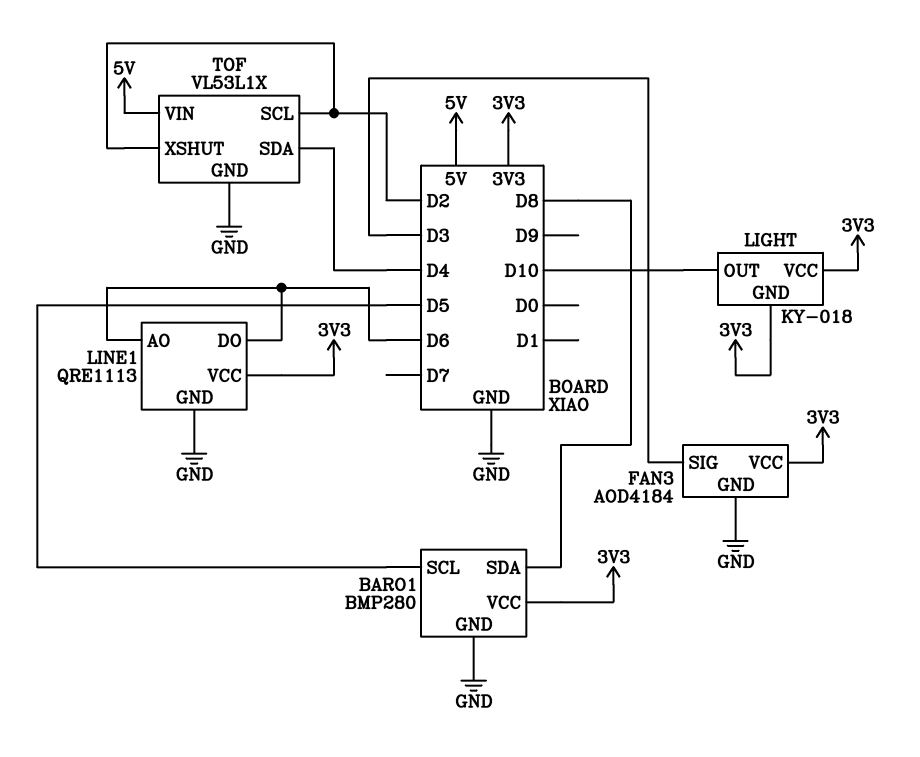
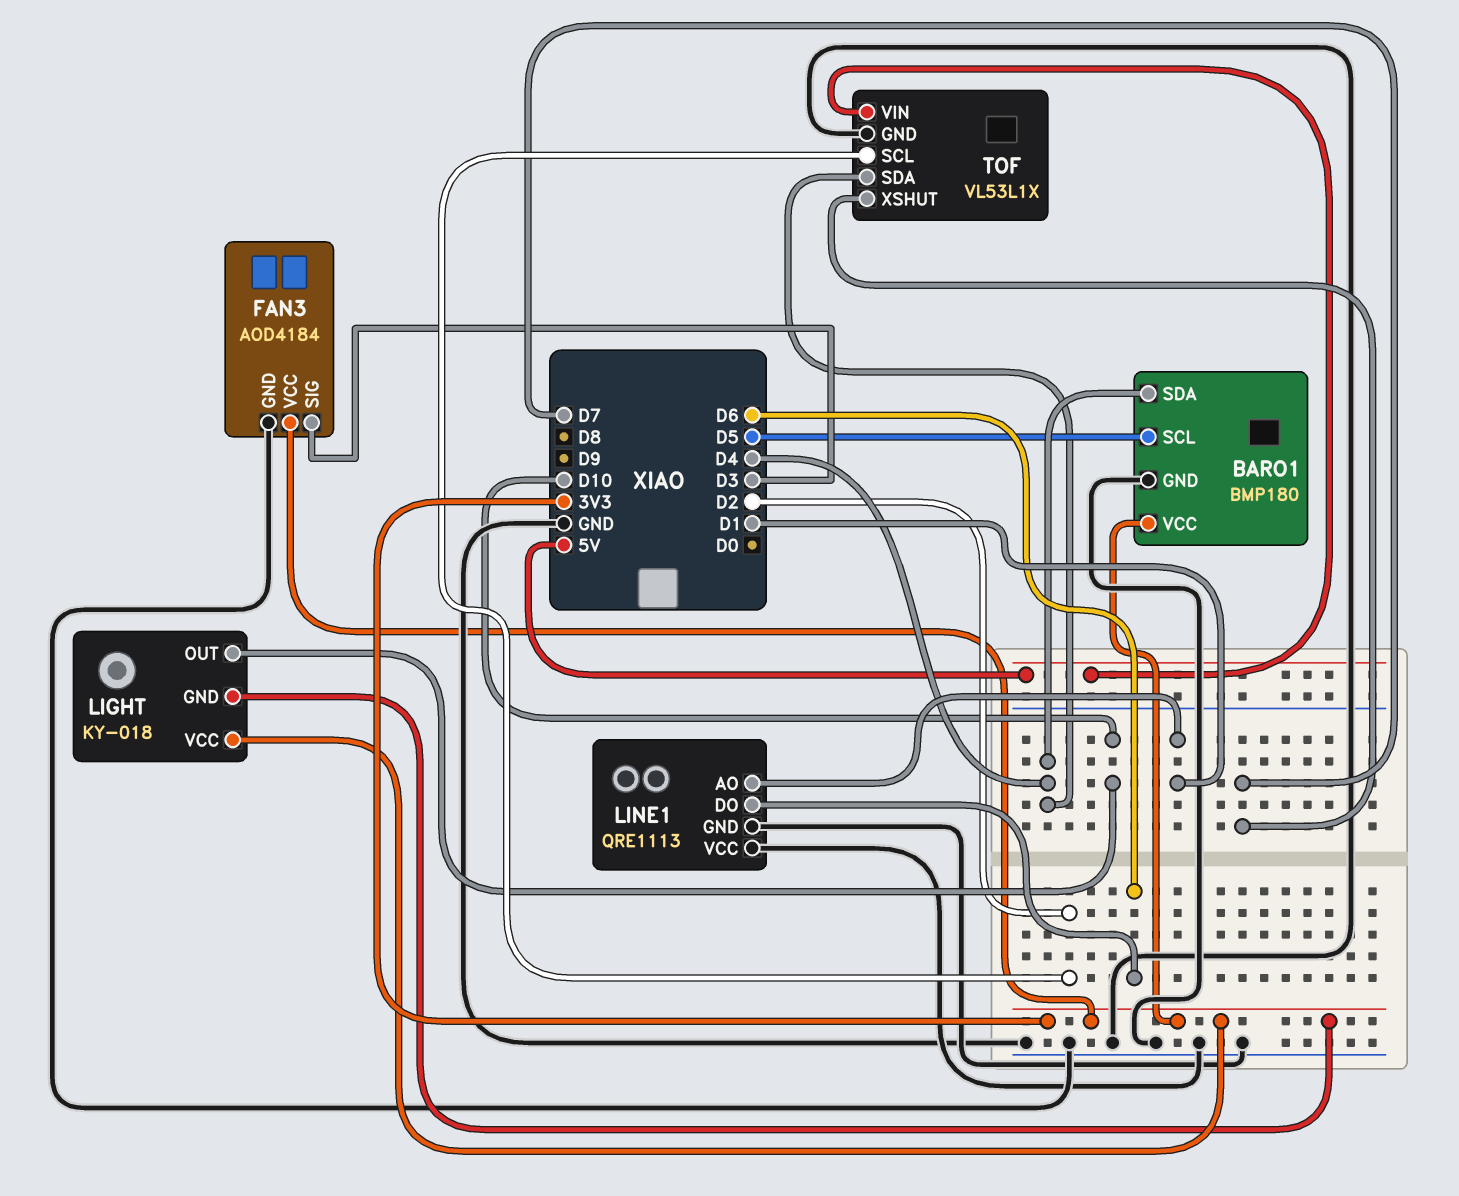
BARO1: BMP280 -> BMP180
BARO1 pin SDA: D8 -> D4
LINE1 pin AO: D6 -> D1
LINE1 pin VCC: 3V3 -> GND
TOF pin XSHUT: D2 -> D7

